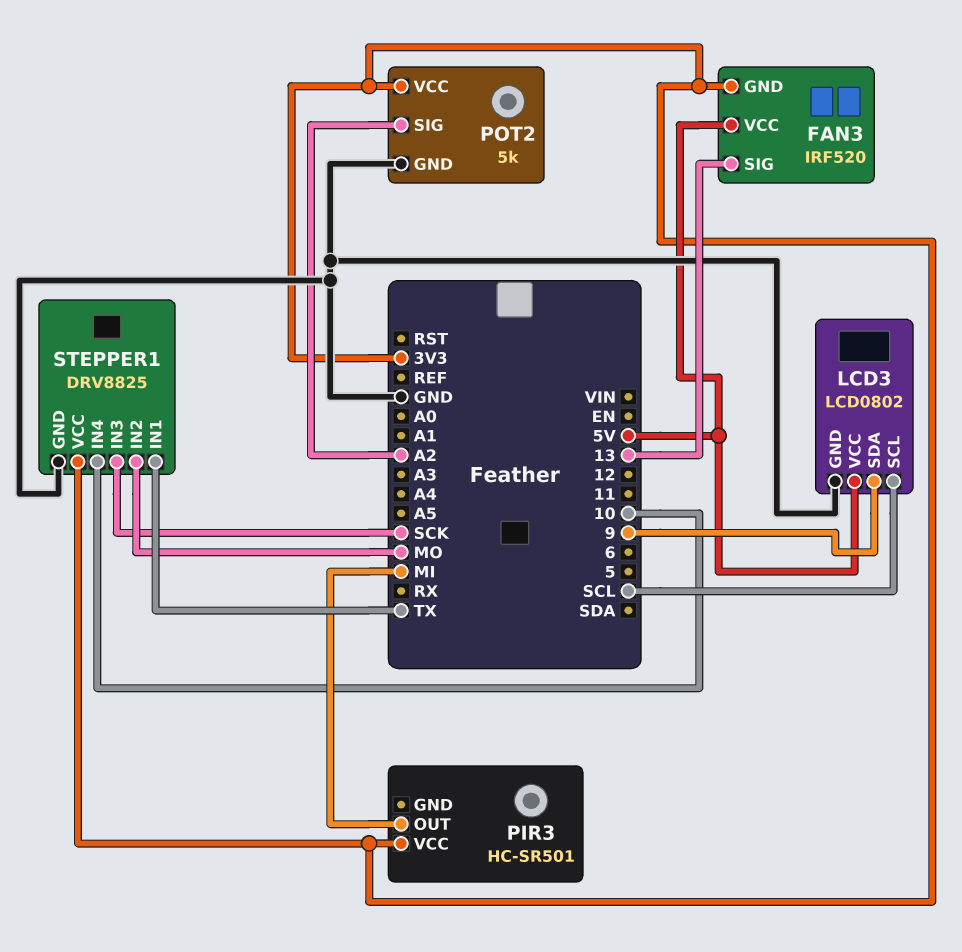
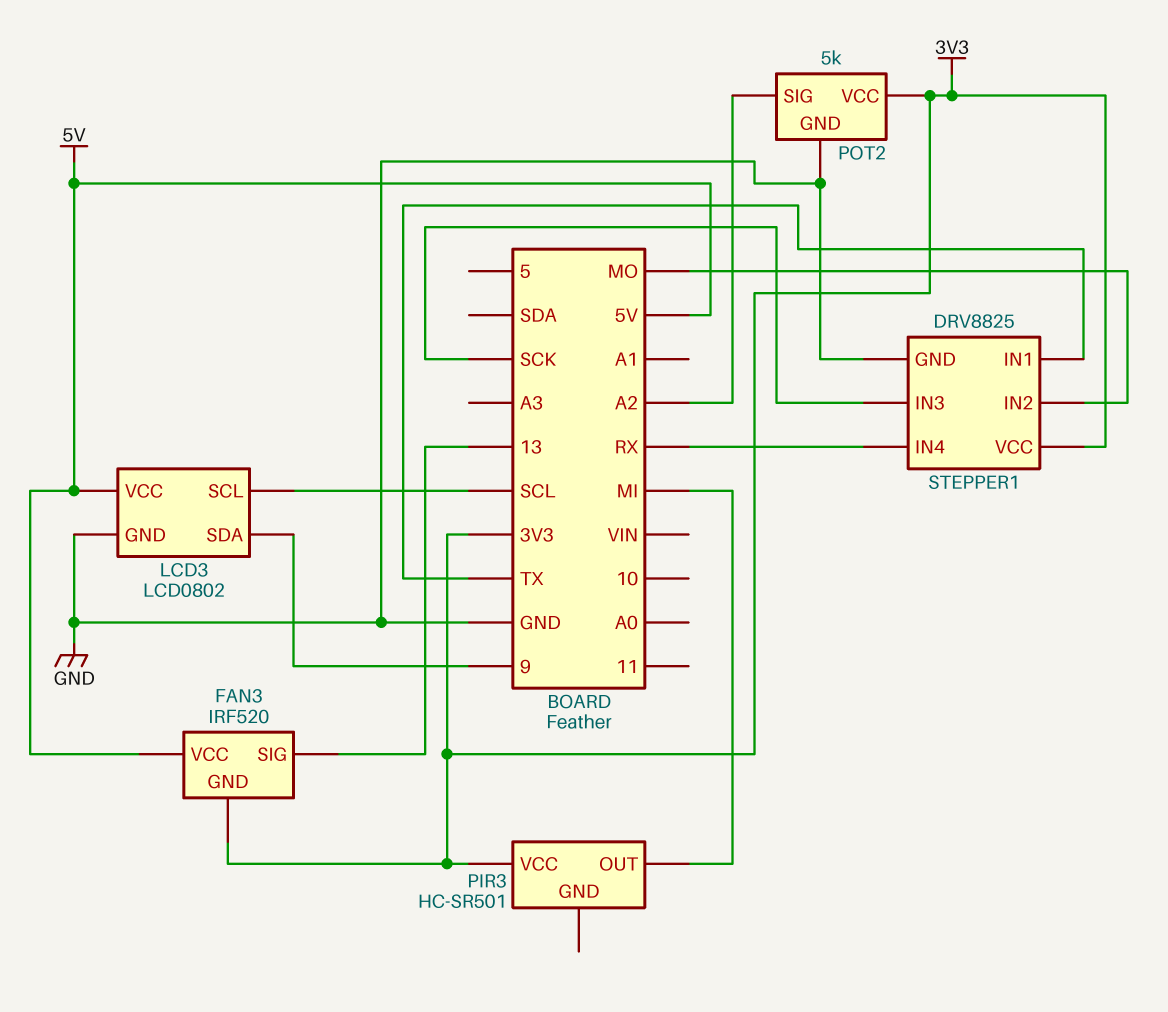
STEPPER1 pin IN4: 10 -> RX

